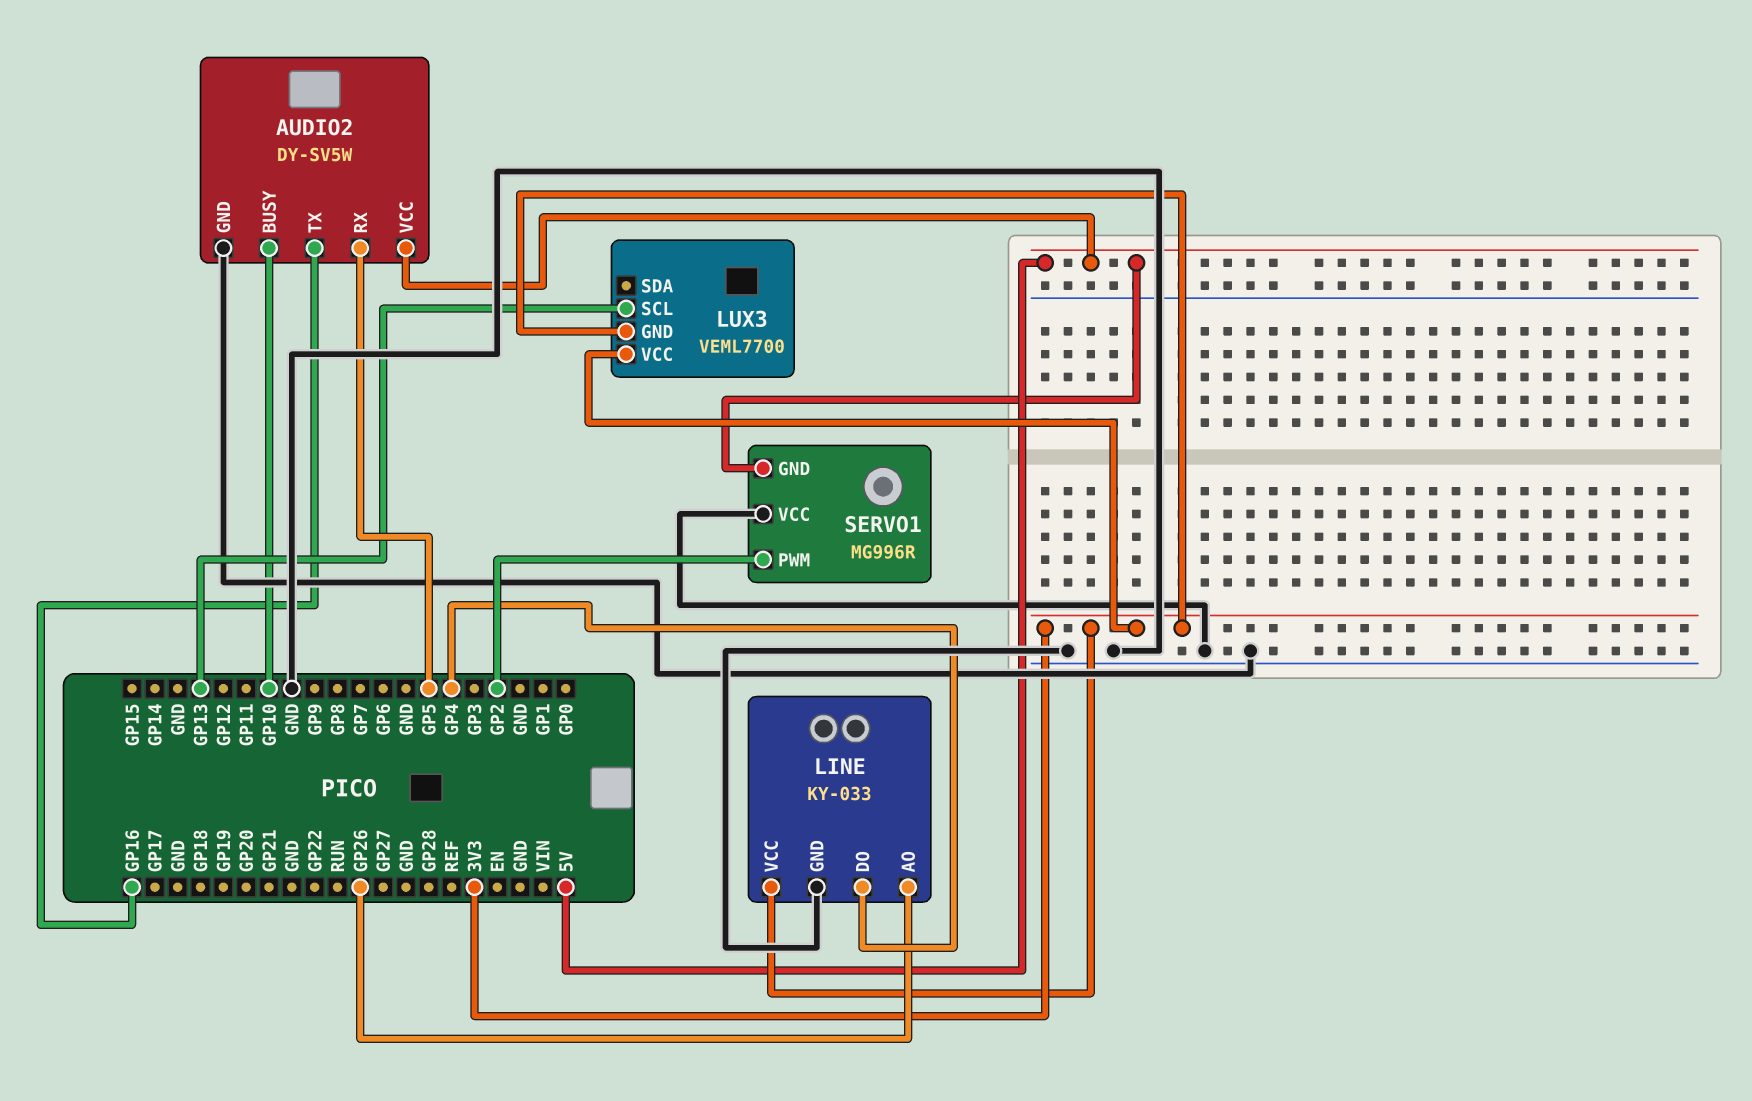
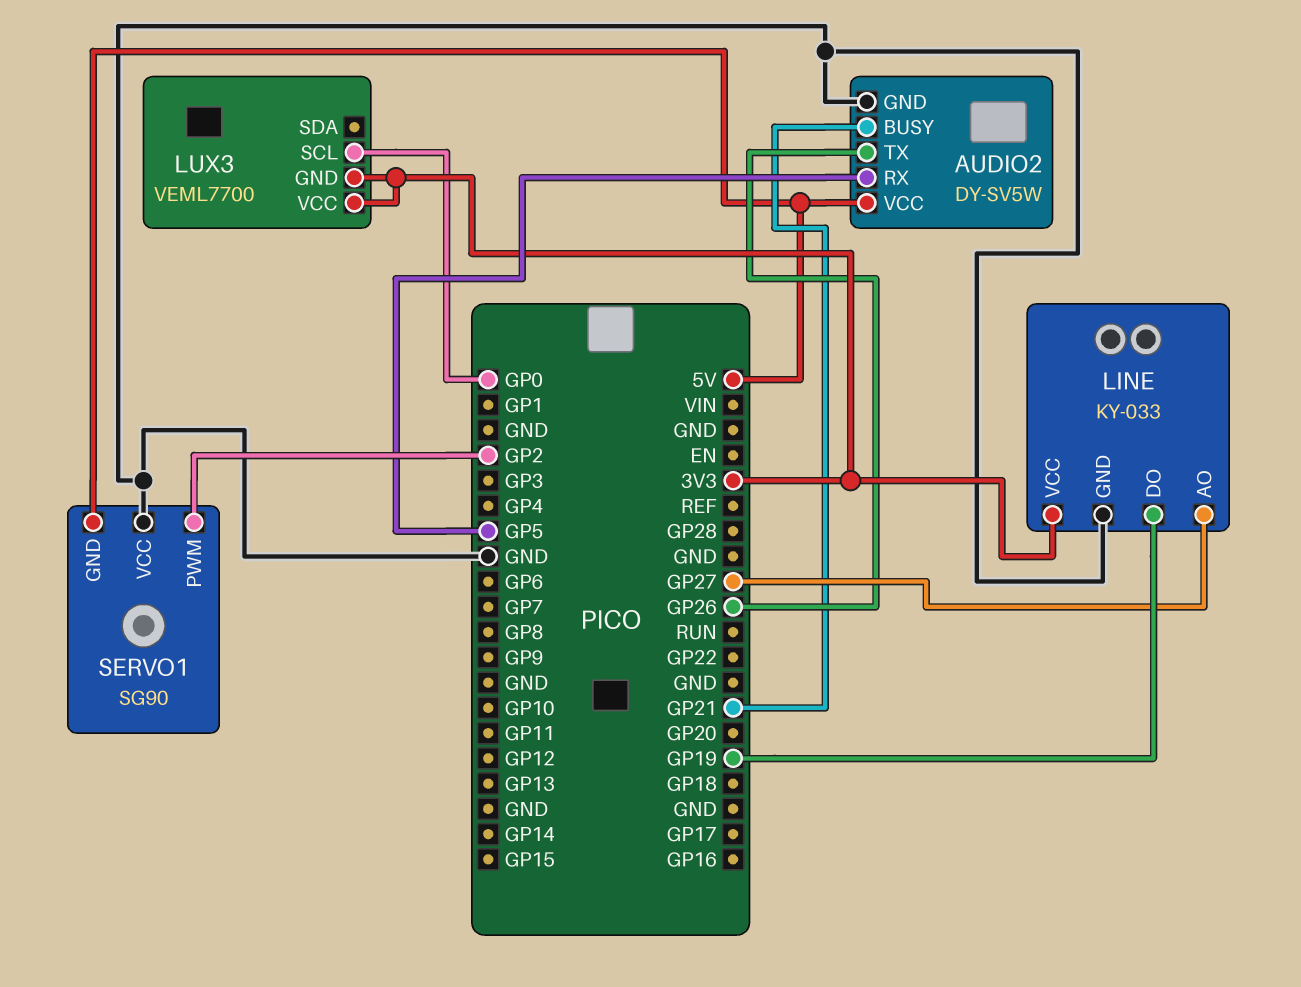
AUDIO2 pin BUSY: GP10 -> GP21
AUDIO2 pin TX: GP16 -> GP26
LINE pin AO: GP26 -> GP27
LINE pin DO: GP4 -> GP19
LUX3 pin SCL: GP13 -> GP0
SERVO1: MG996R -> SG90

